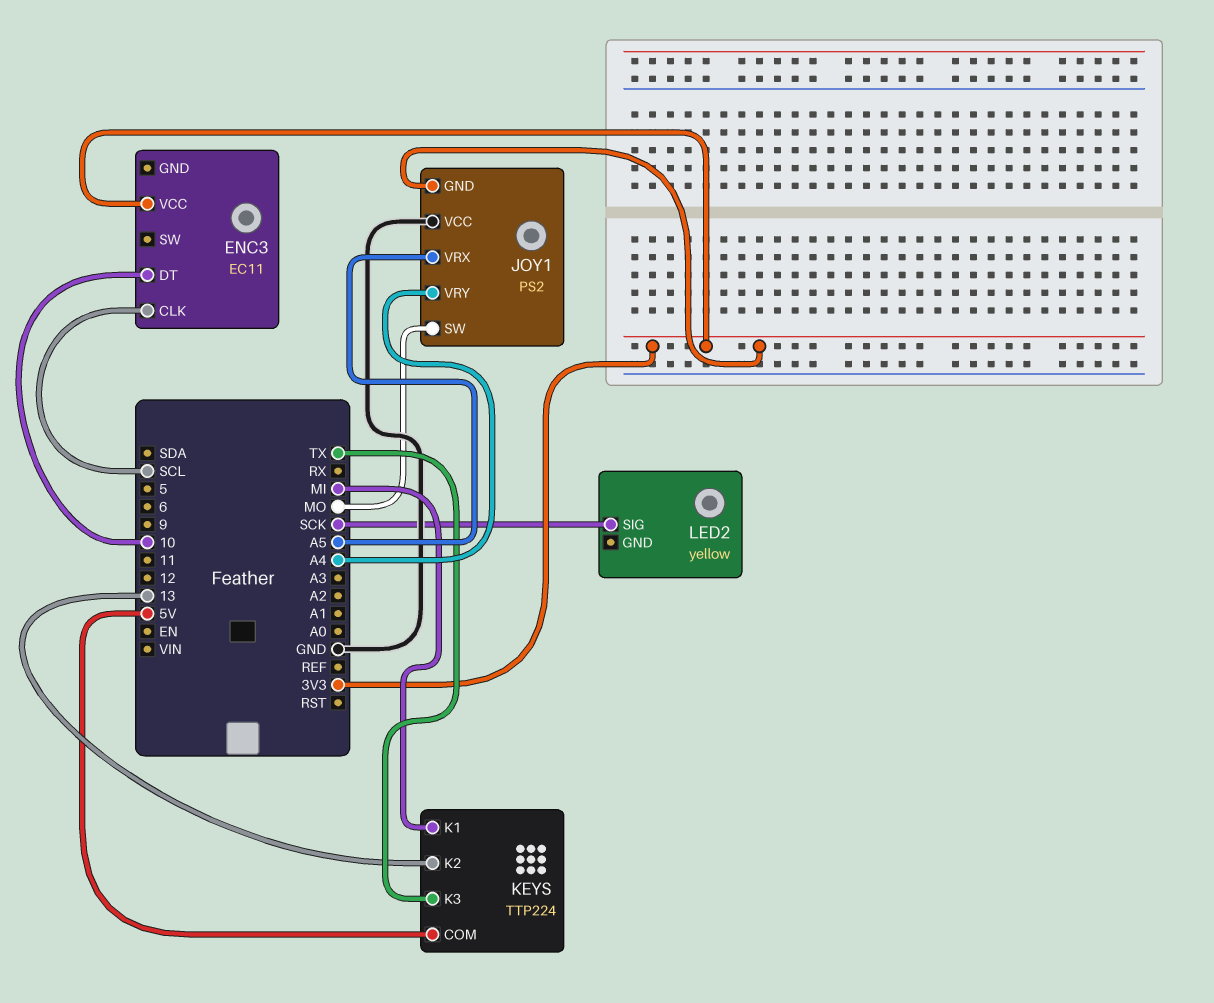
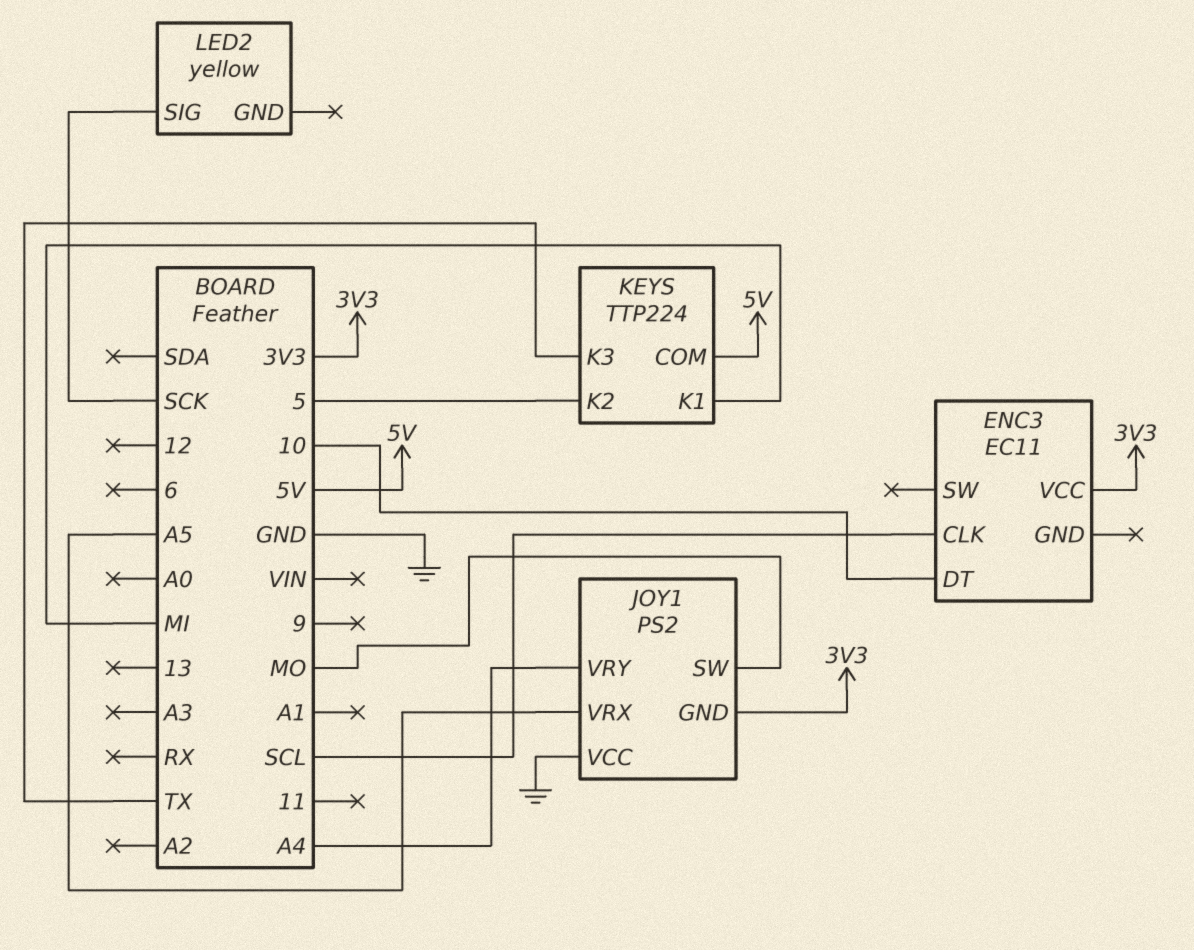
KEYS pin K2: 13 -> 5

